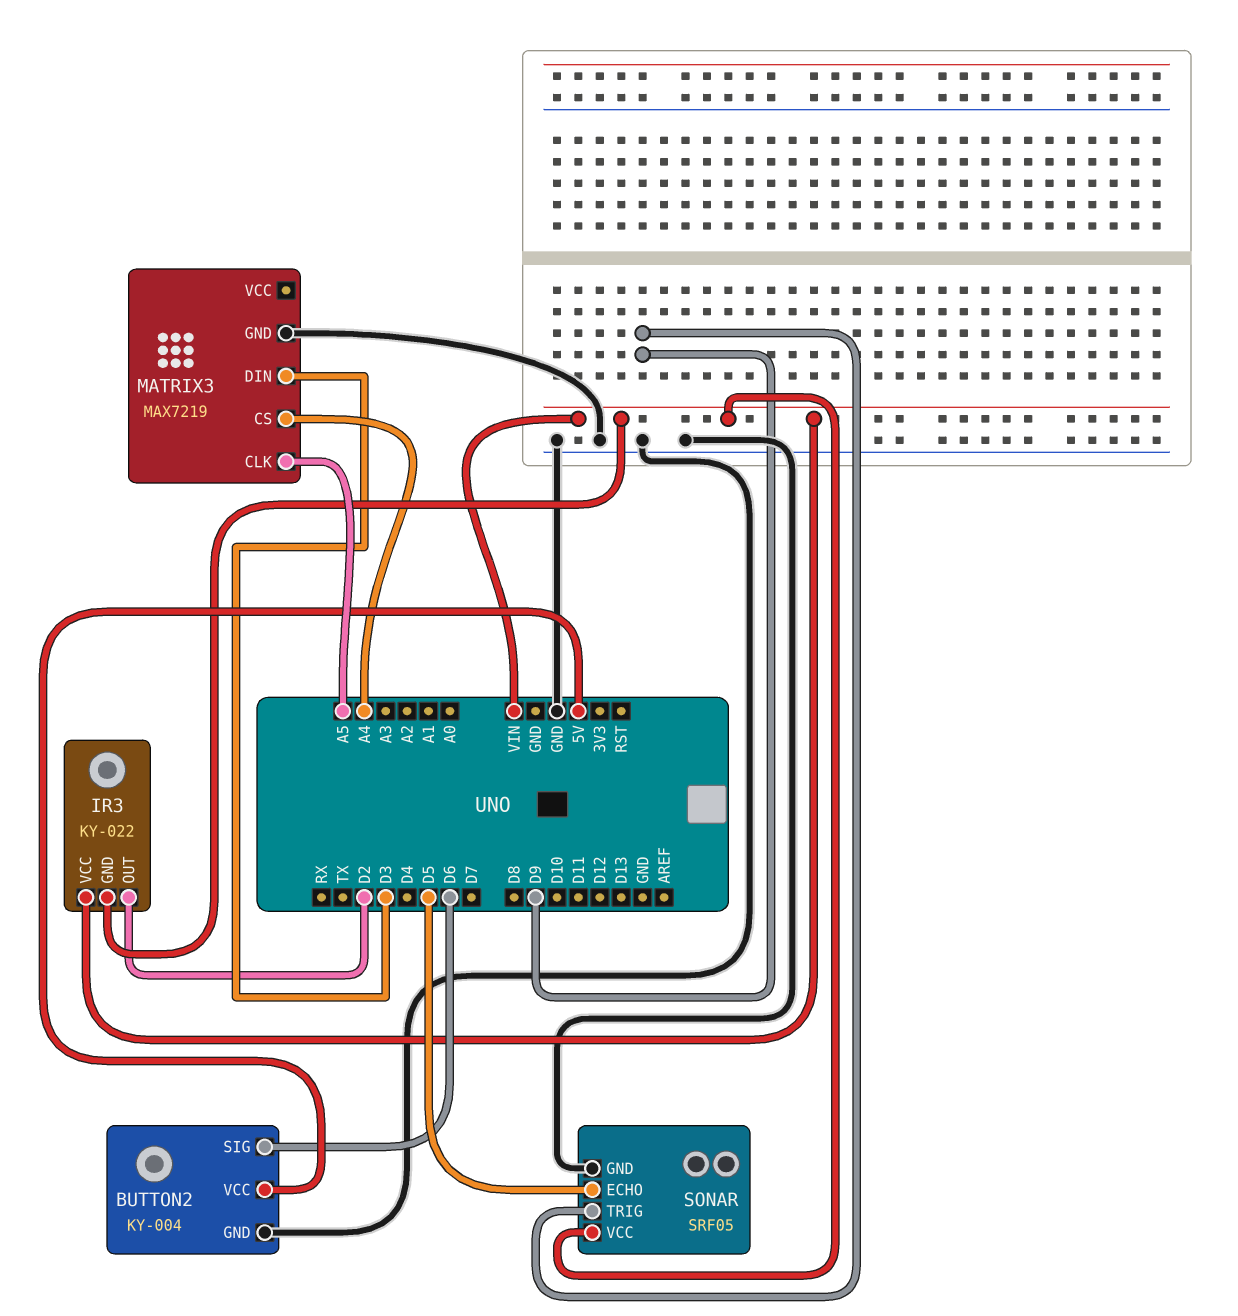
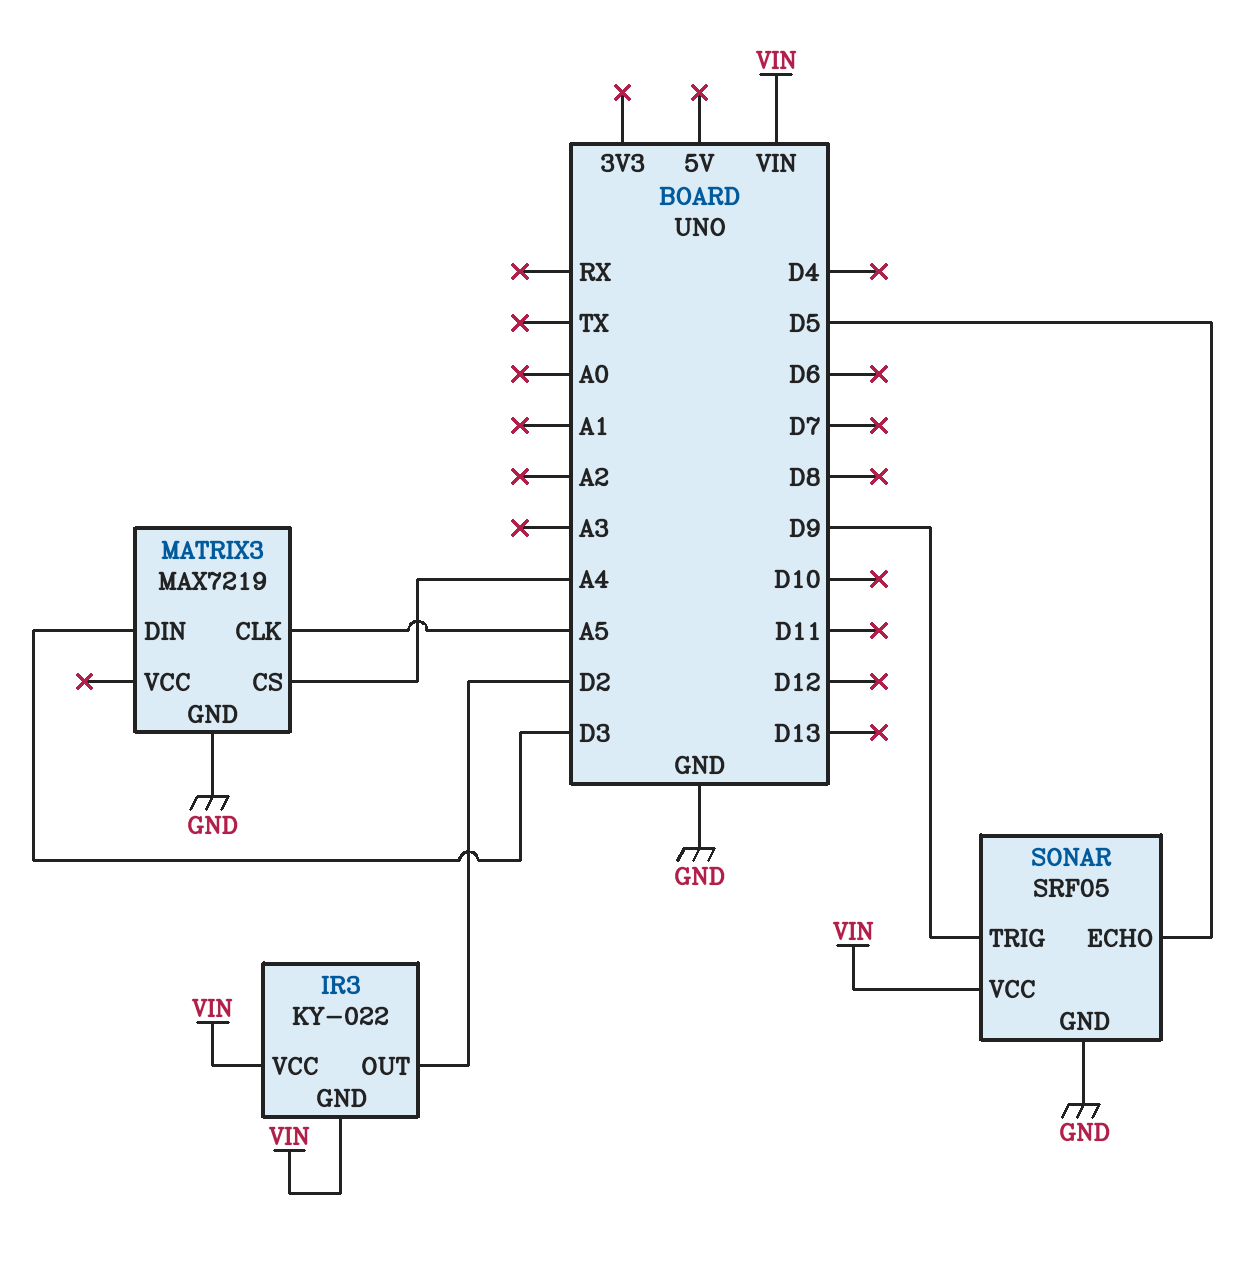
BUTTON2: KY-004 -> none
BUTTON2 pin GND: GND -> none
BUTTON2 pin SIG: D6 -> none
BUTTON2 pin VCC: 5V -> none

